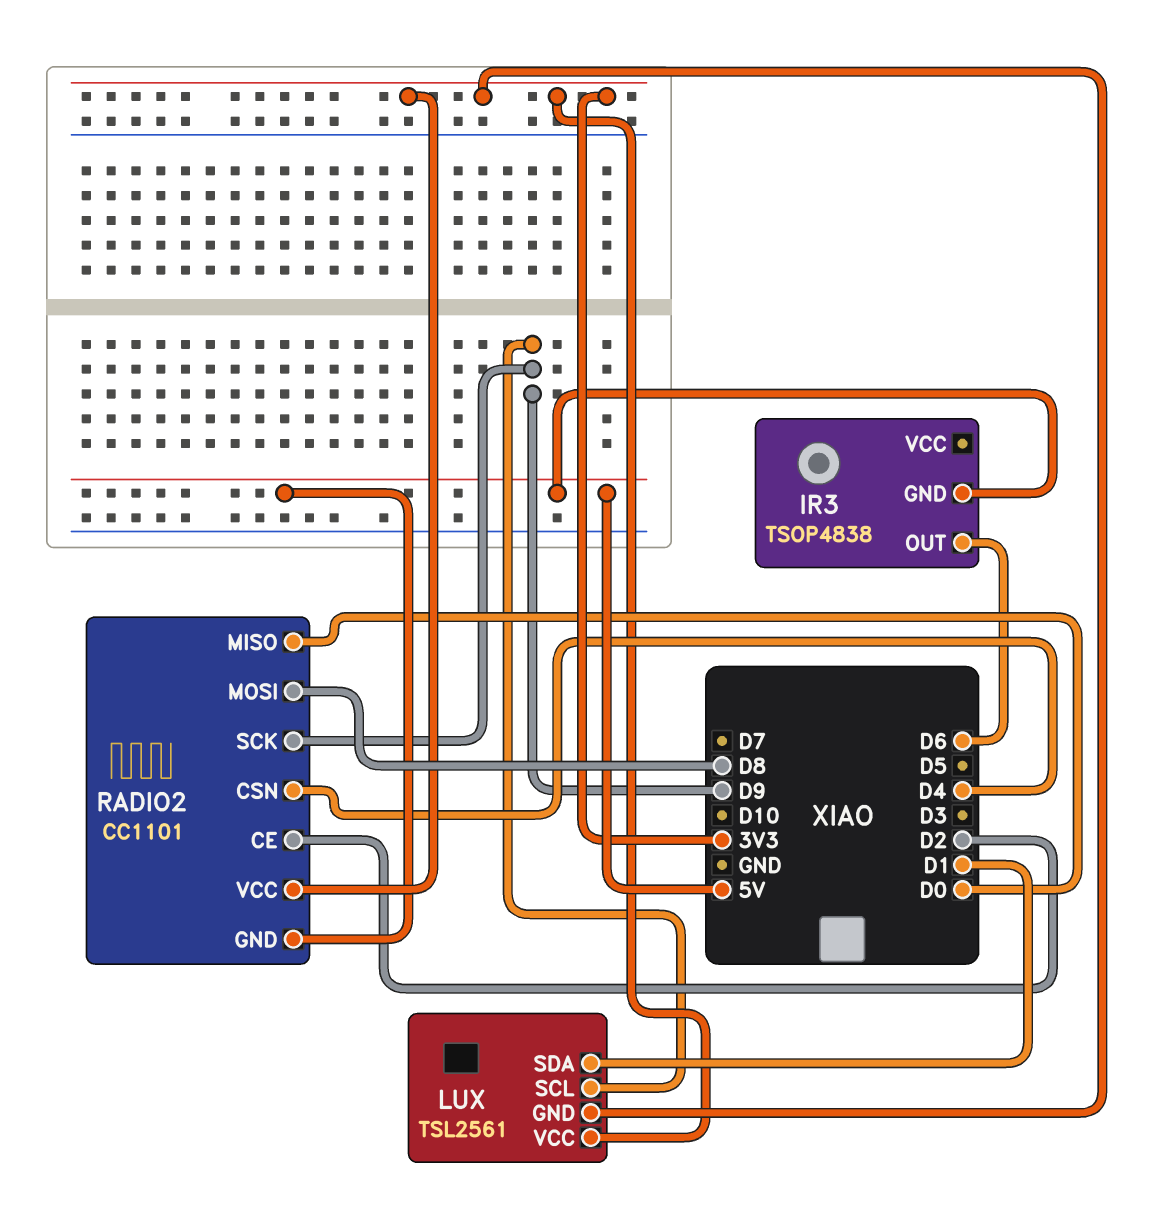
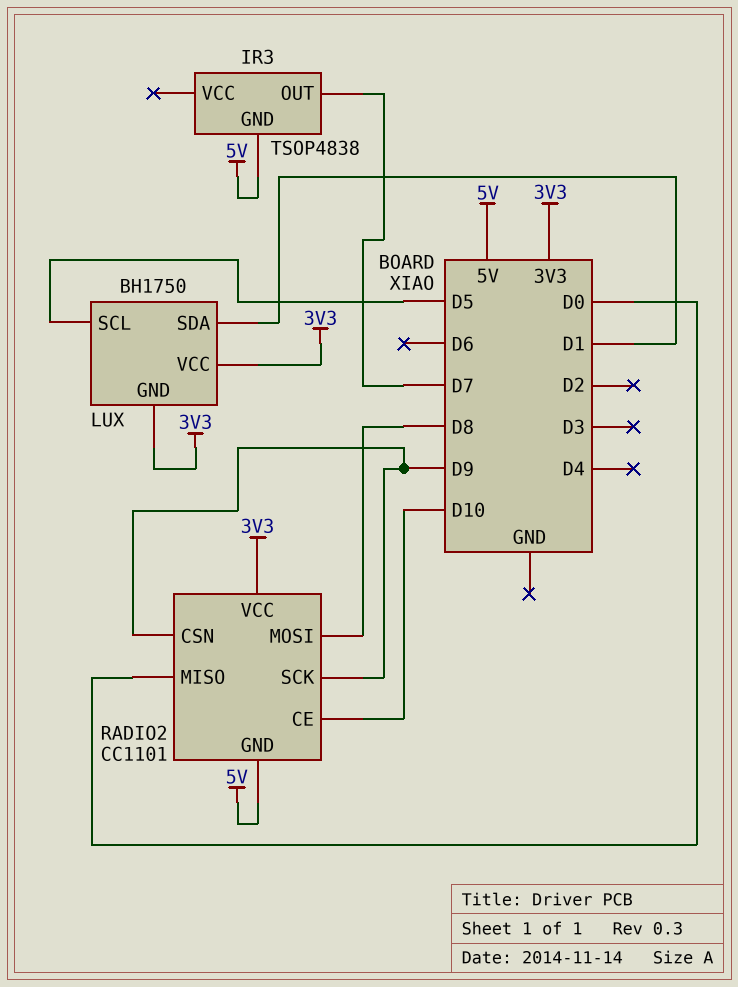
IR3 pin OUT: D6 -> D7
LUX: TSL2561 -> BH1750
LUX pin SCL: D9 -> D5
RADIO2 pin CE: D2 -> D10
RADIO2 pin CSN: D4 -> D9

